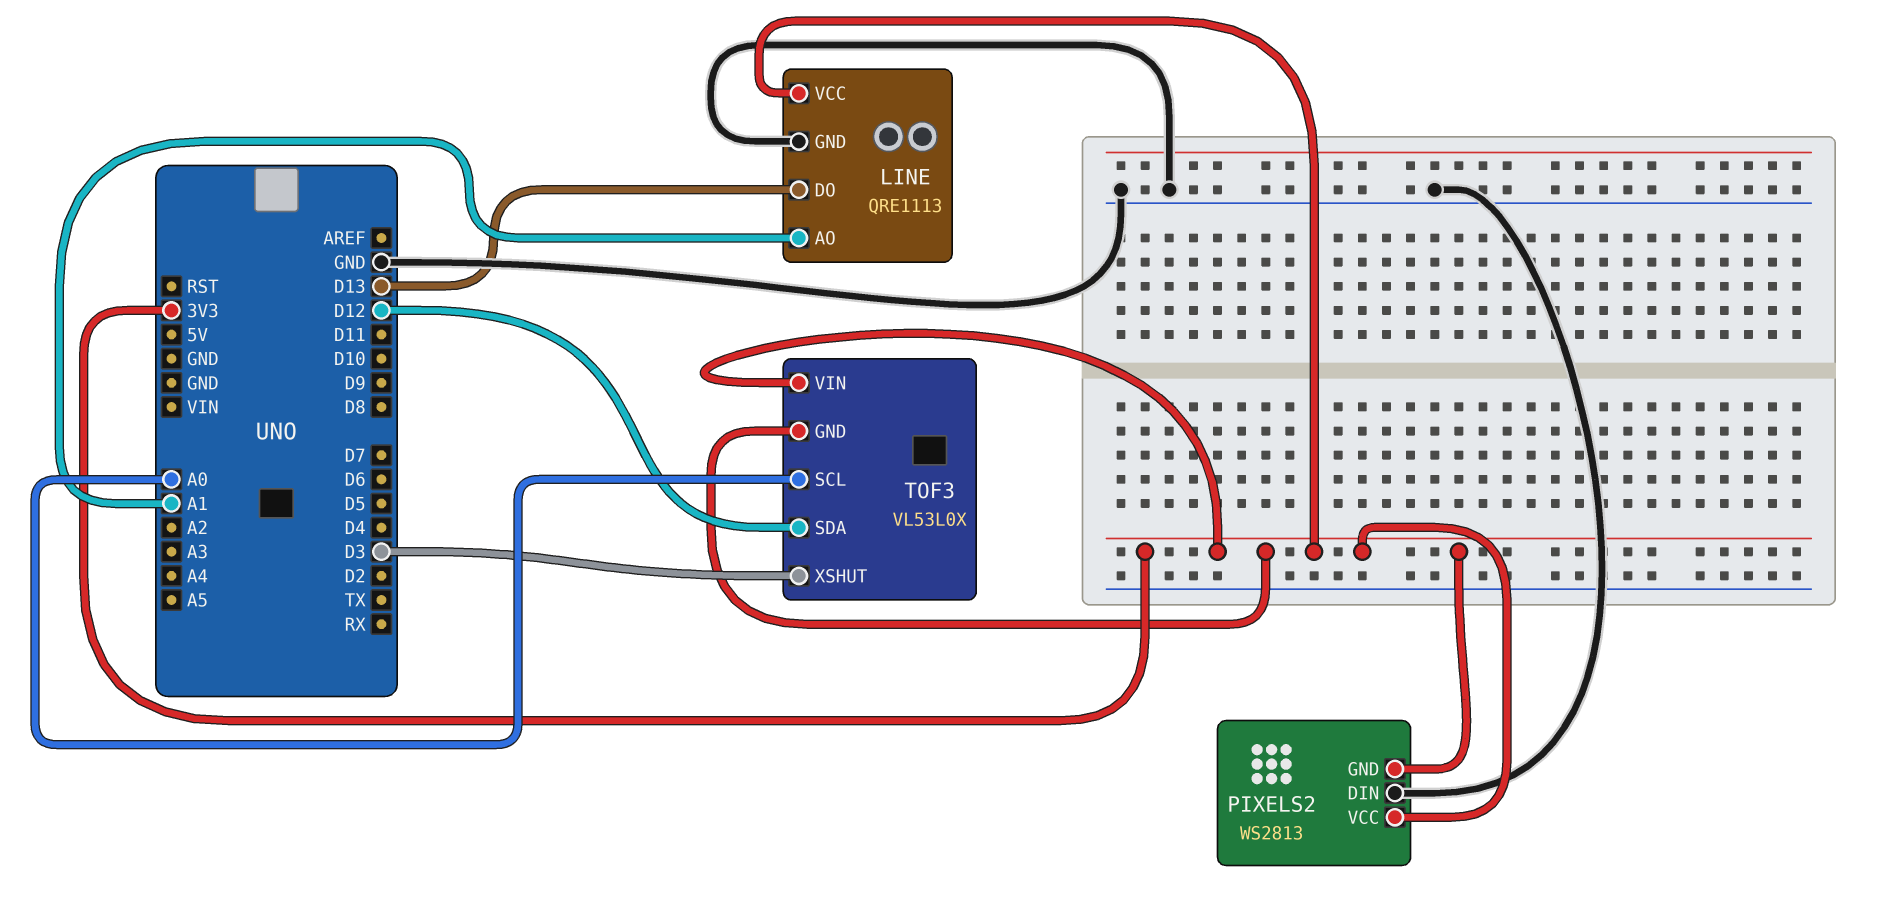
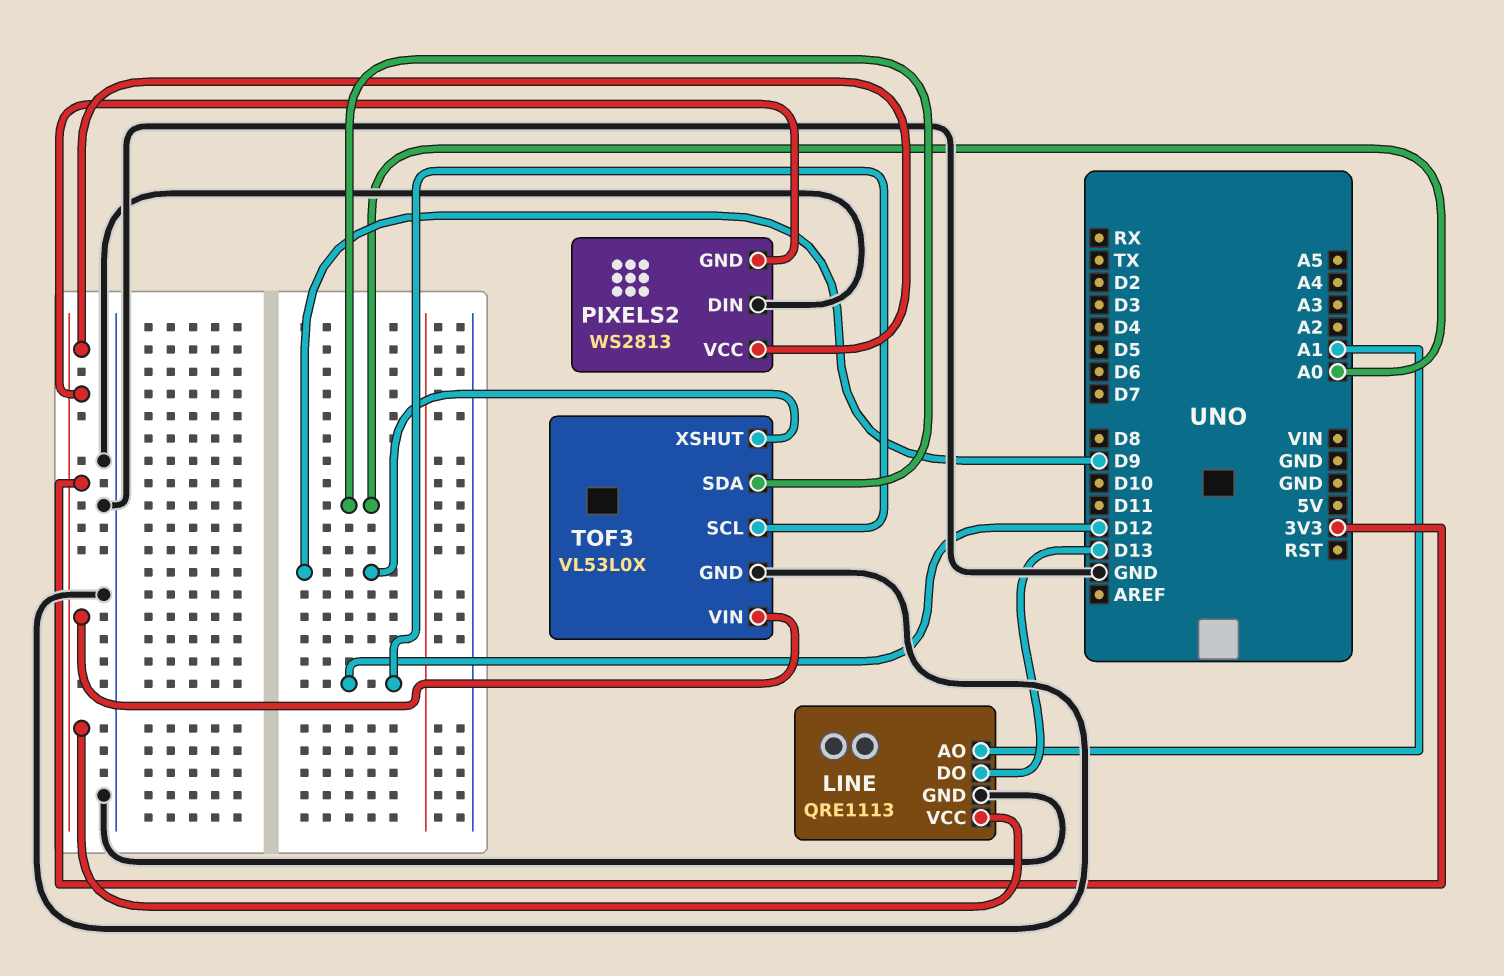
TOF3 pin GND: 3V3 -> GND
TOF3 pin SCL: A0 -> D12
TOF3 pin SDA: D12 -> A0
TOF3 pin XSHUT: D3 -> D9

